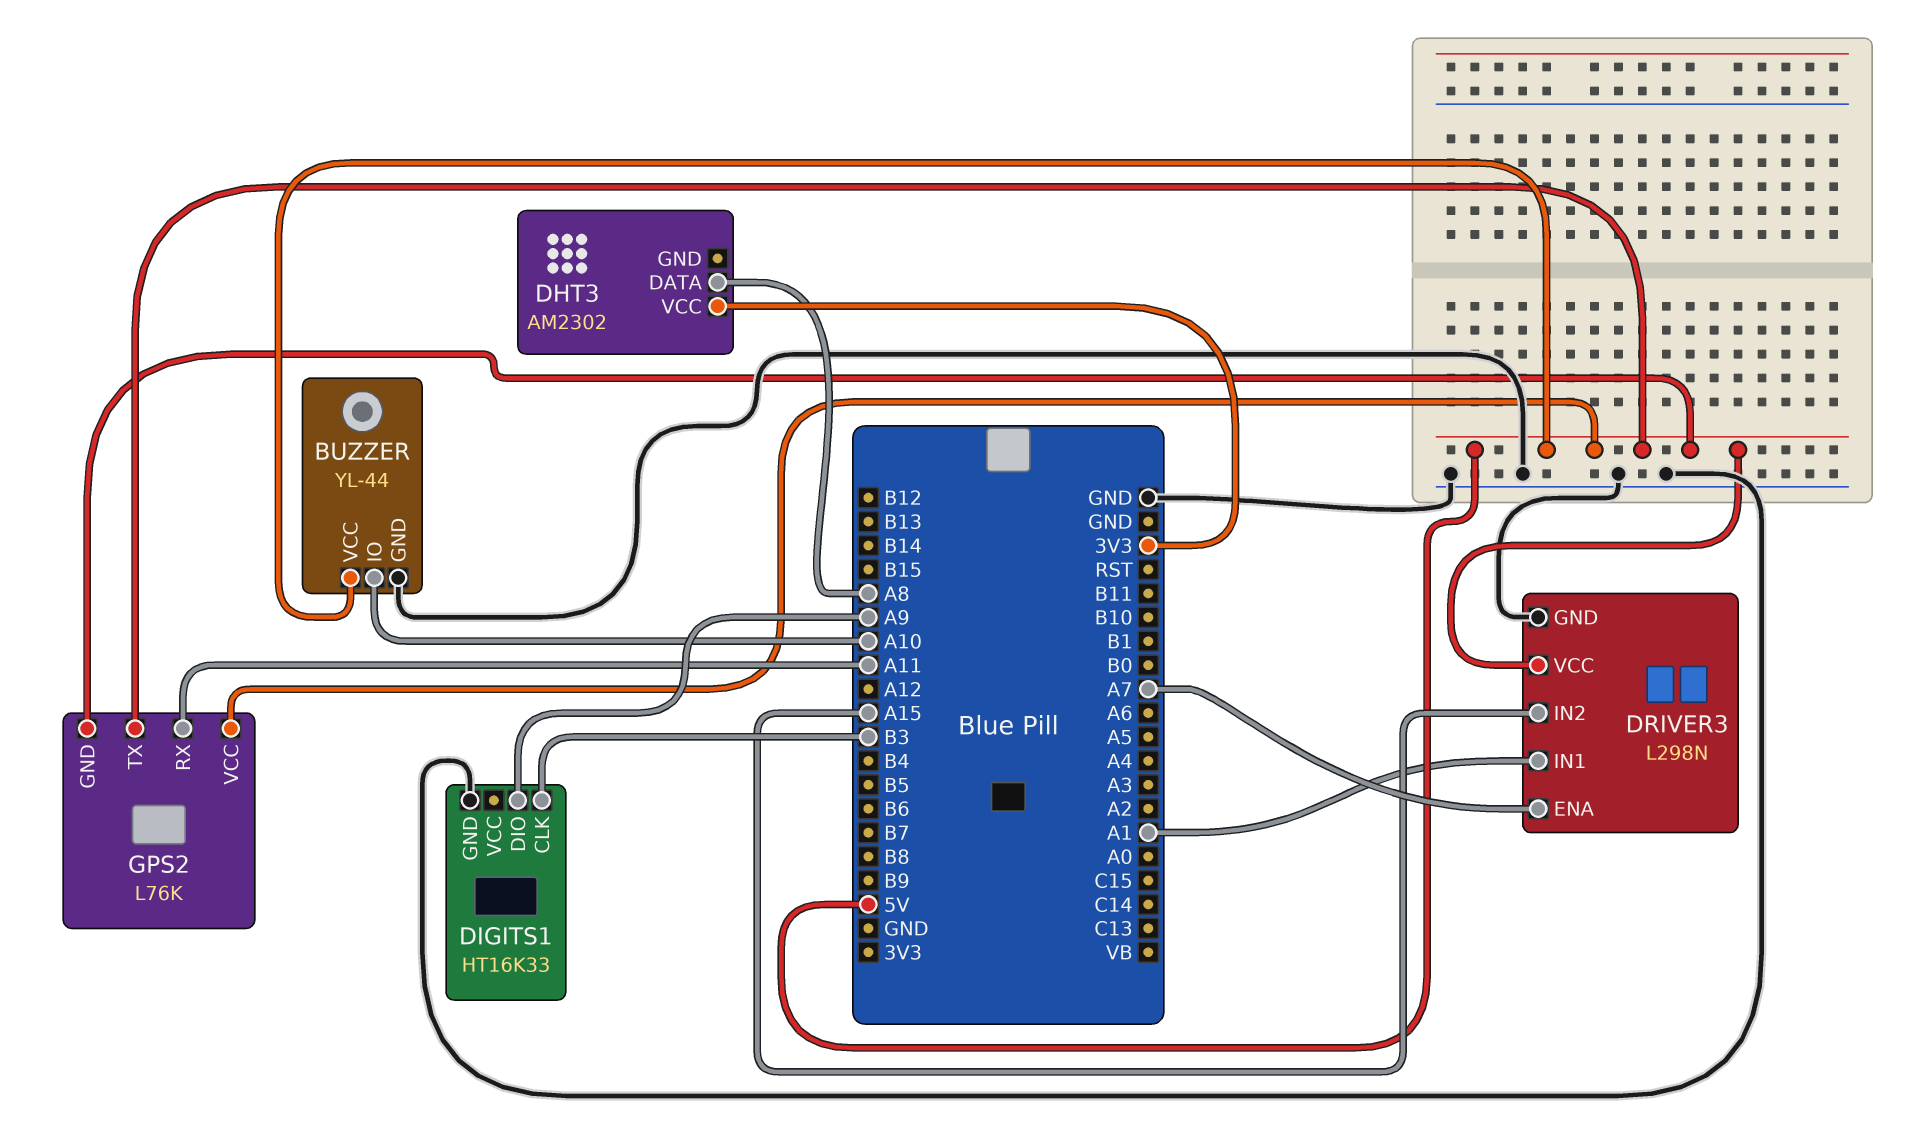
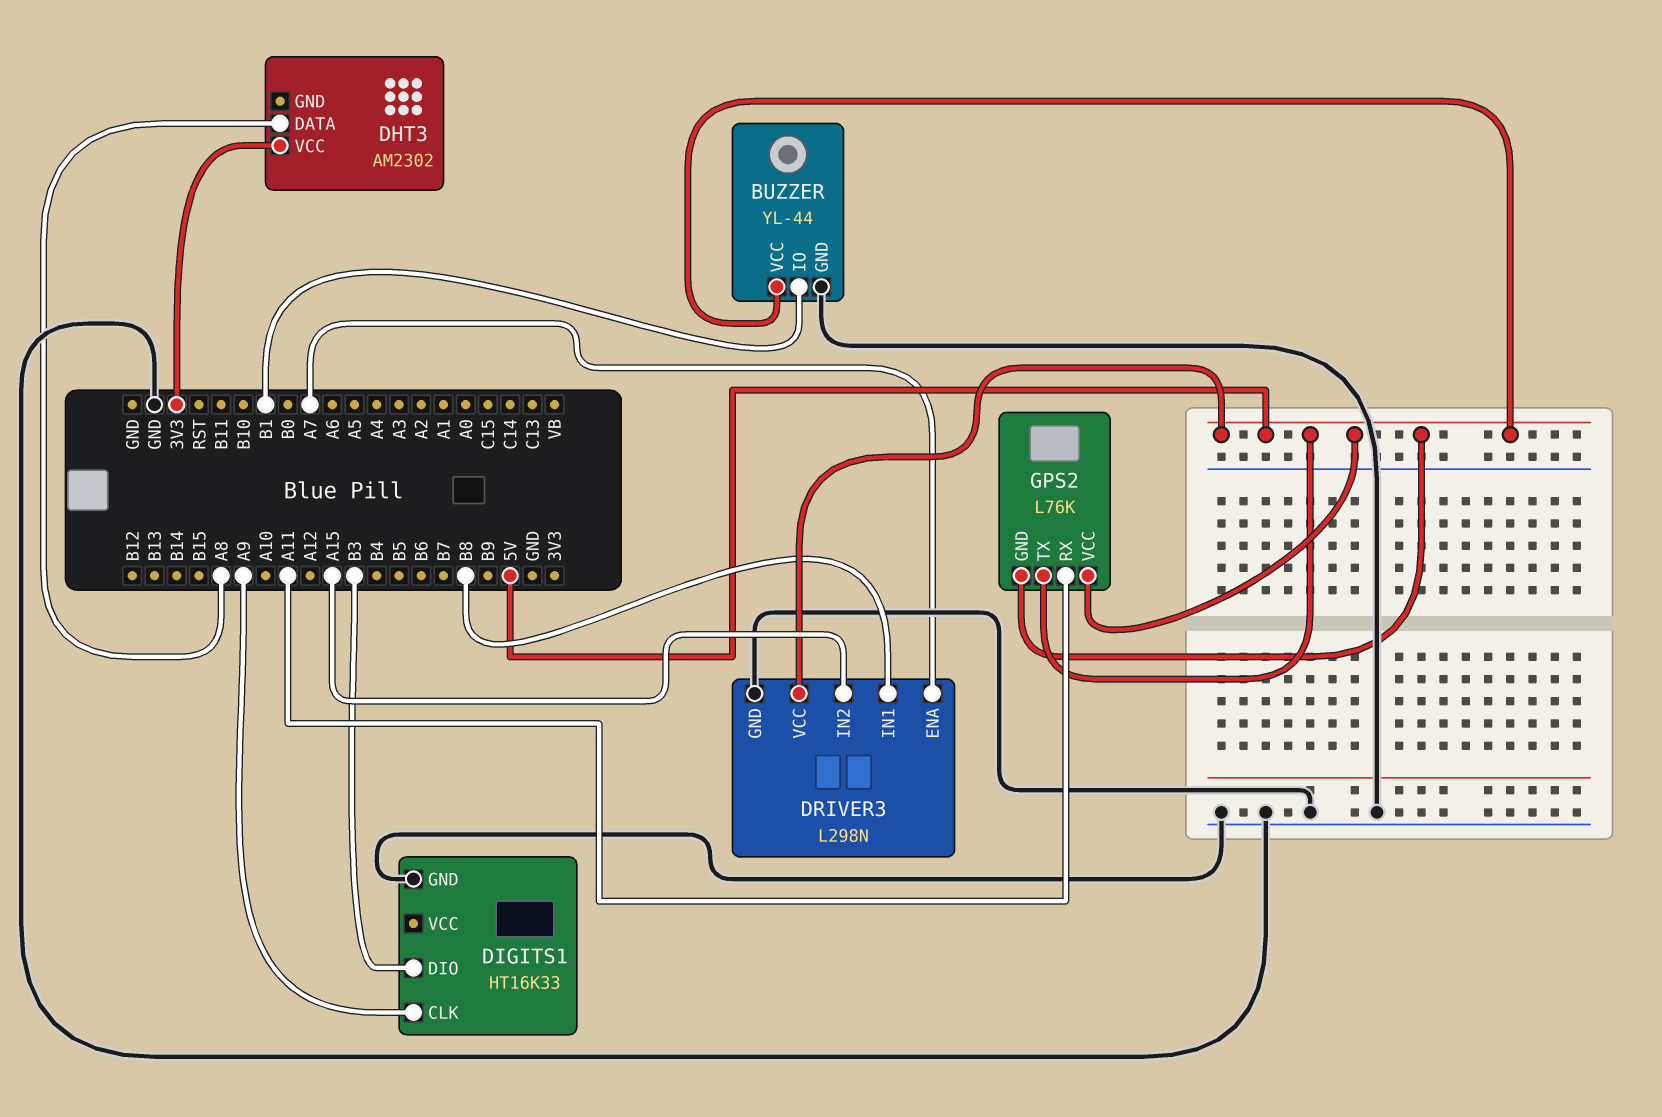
BUZZER pin IO: A10 -> B1
DIGITS1 pin CLK: B3 -> A9
DIGITS1 pin DIO: A9 -> B3
DRIVER3 pin IN1: A1 -> B8

